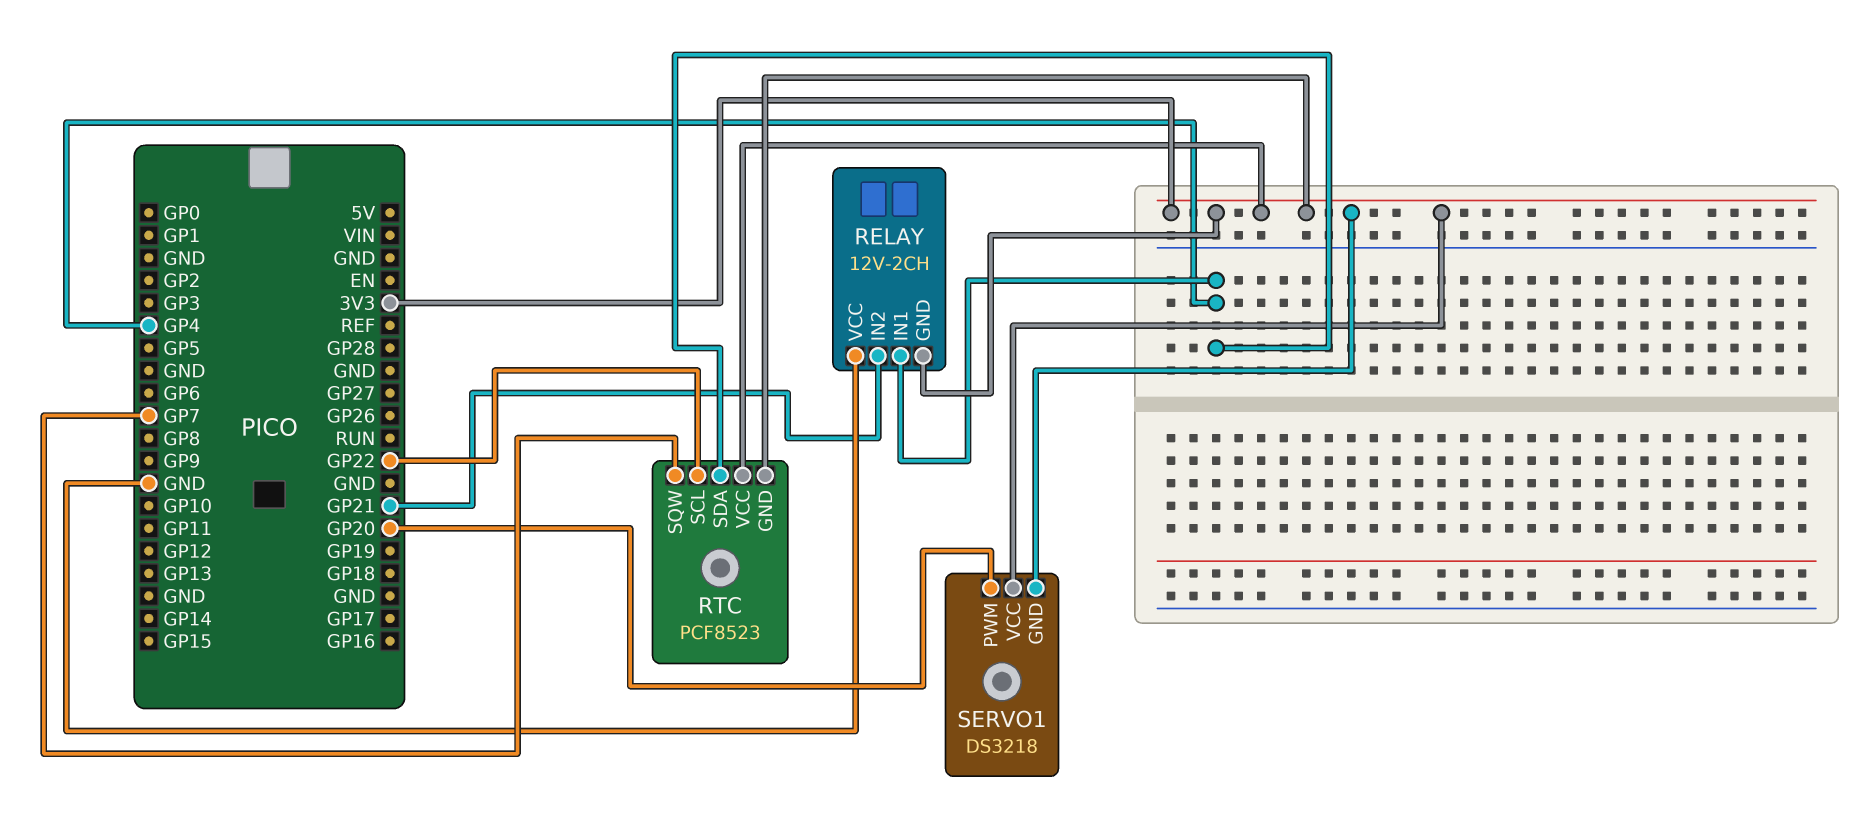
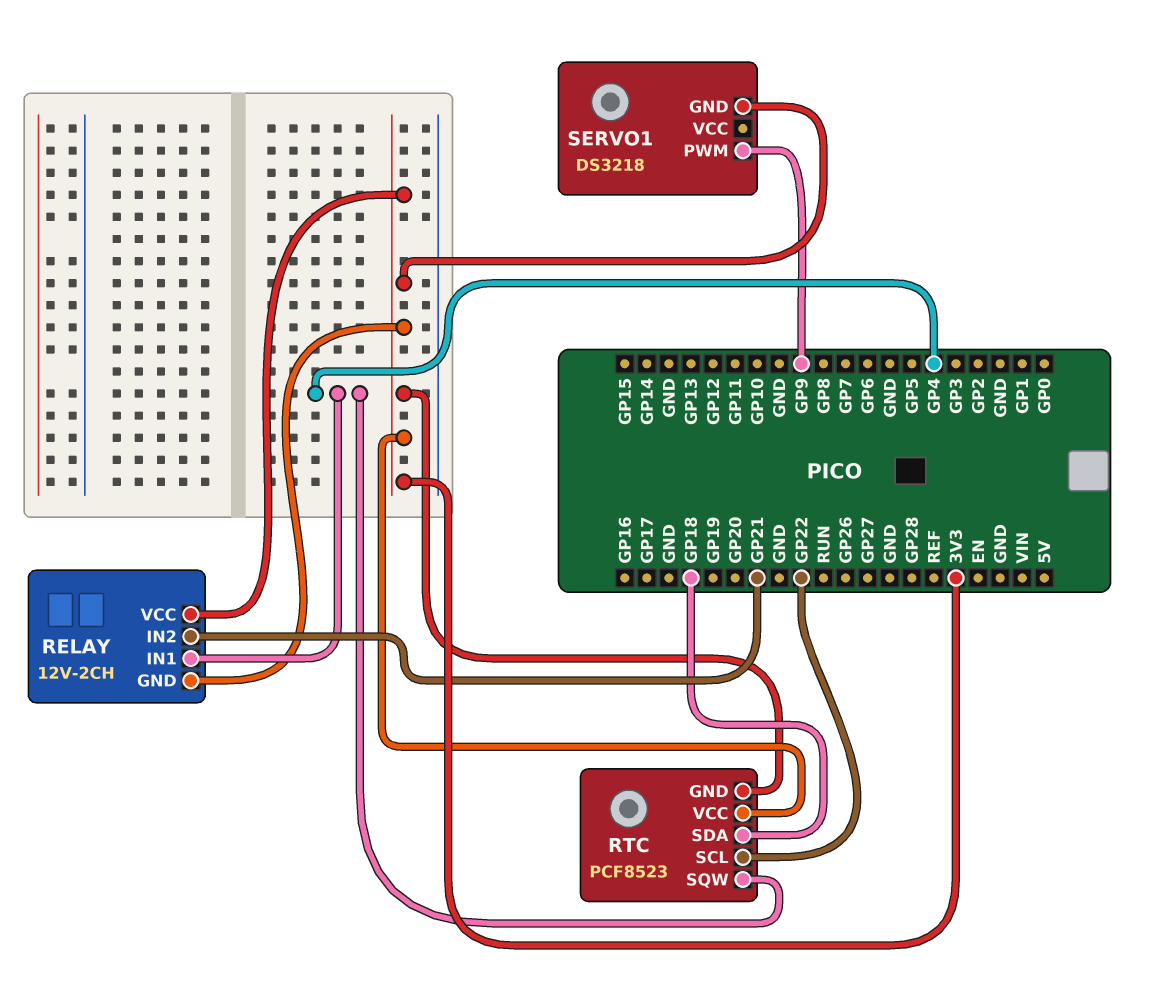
RELAY pin VCC: GND -> 3V3
RTC pin SDA: GP4 -> GP18
RTC pin SQW: GP7 -> GP4
SERVO1 pin PWM: GP20 -> GP9
SERVO1 pin VCC: 3V3 -> none

